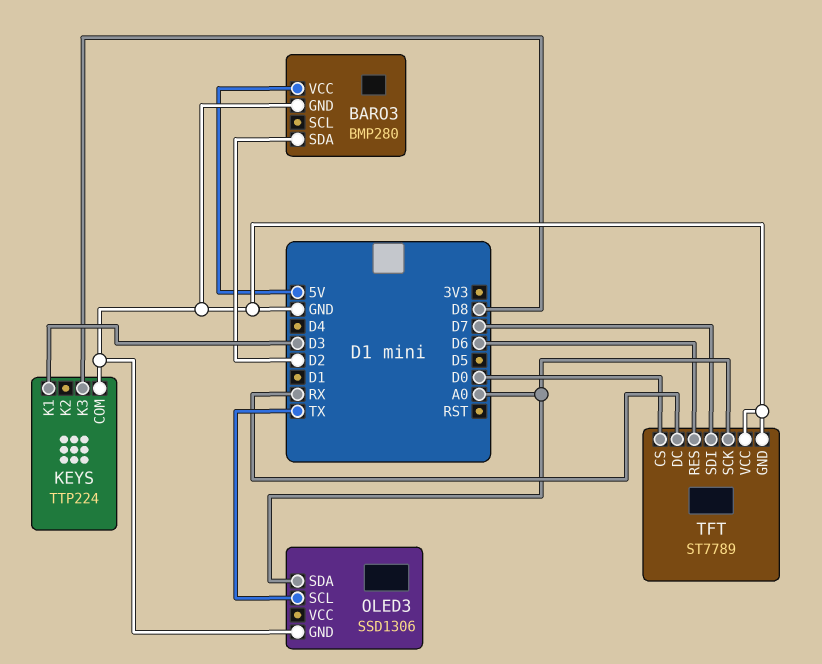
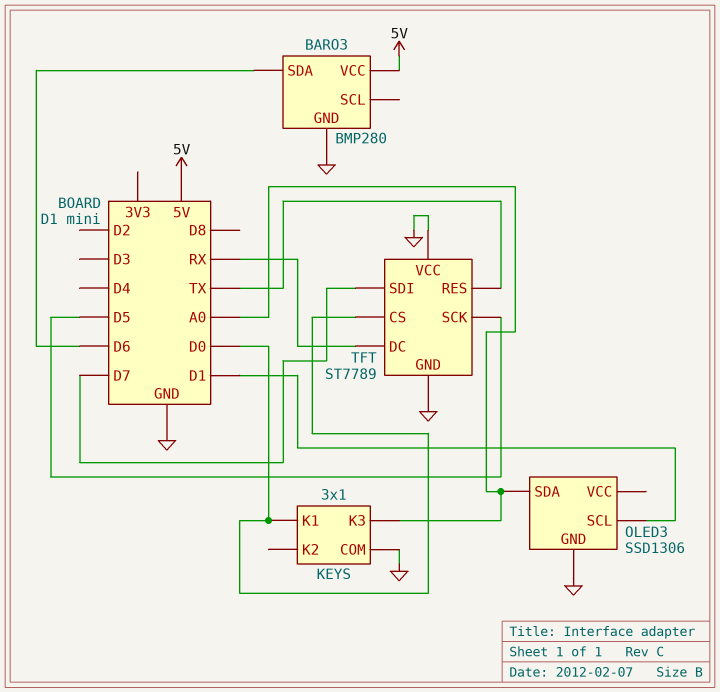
BARO3 pin SDA: D2 -> D6
KEYS: TTP224 -> 3x1
KEYS pin K1: D3 -> D0
KEYS pin K3: D8 -> A0
OLED3 pin SCL: TX -> D1
TFT pin RES: D6 -> TX
TFT pin SCK: A0 -> D5

